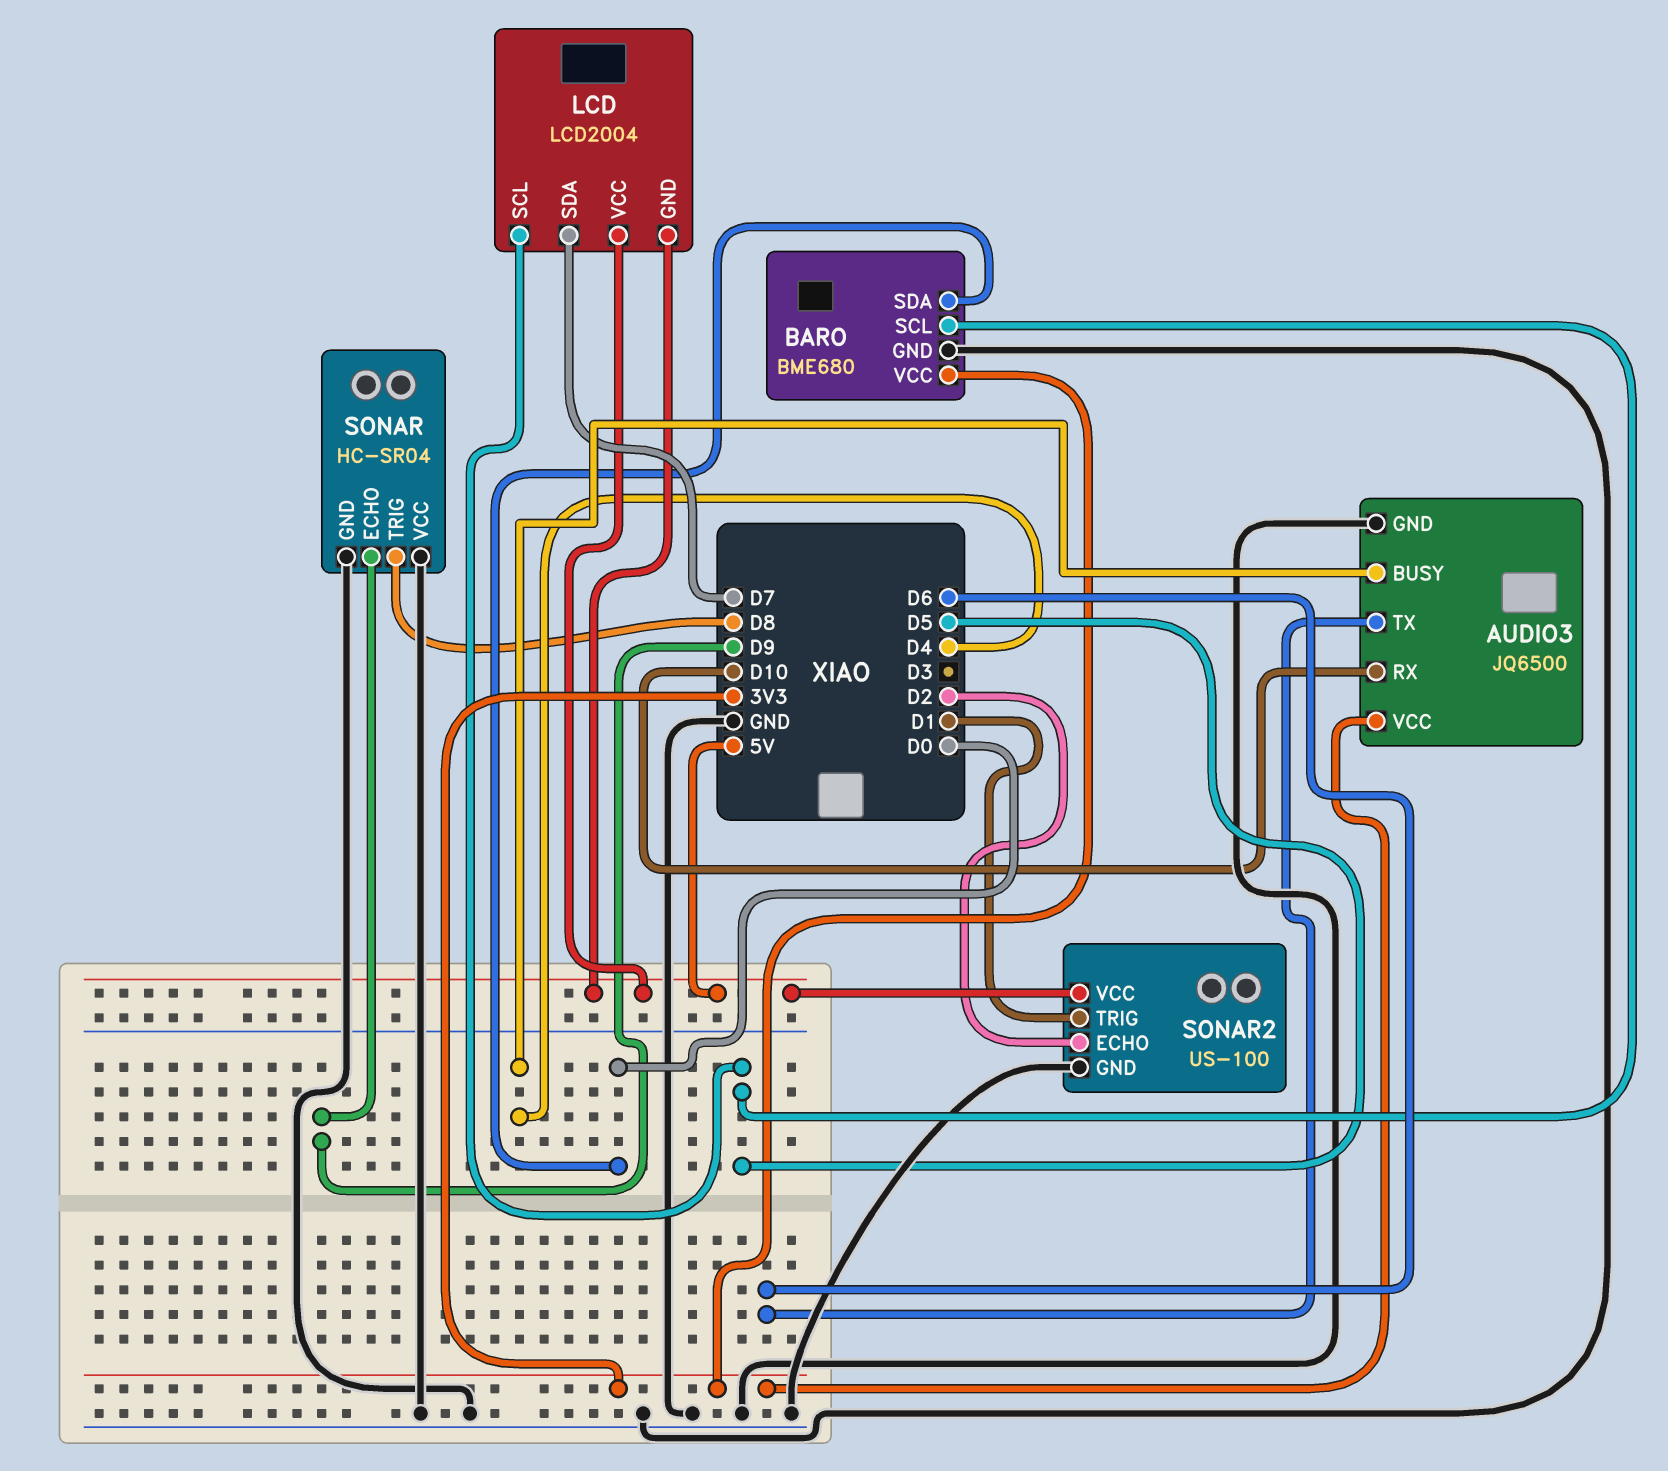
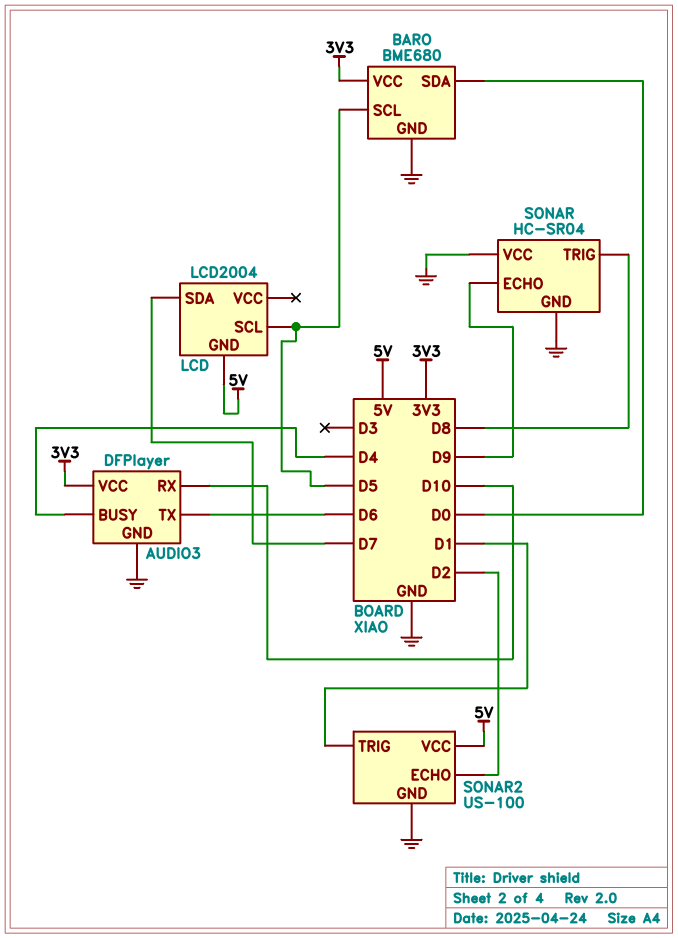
AUDIO3: JQ6500 -> DFPlayer
LCD pin VCC: 5V -> none

